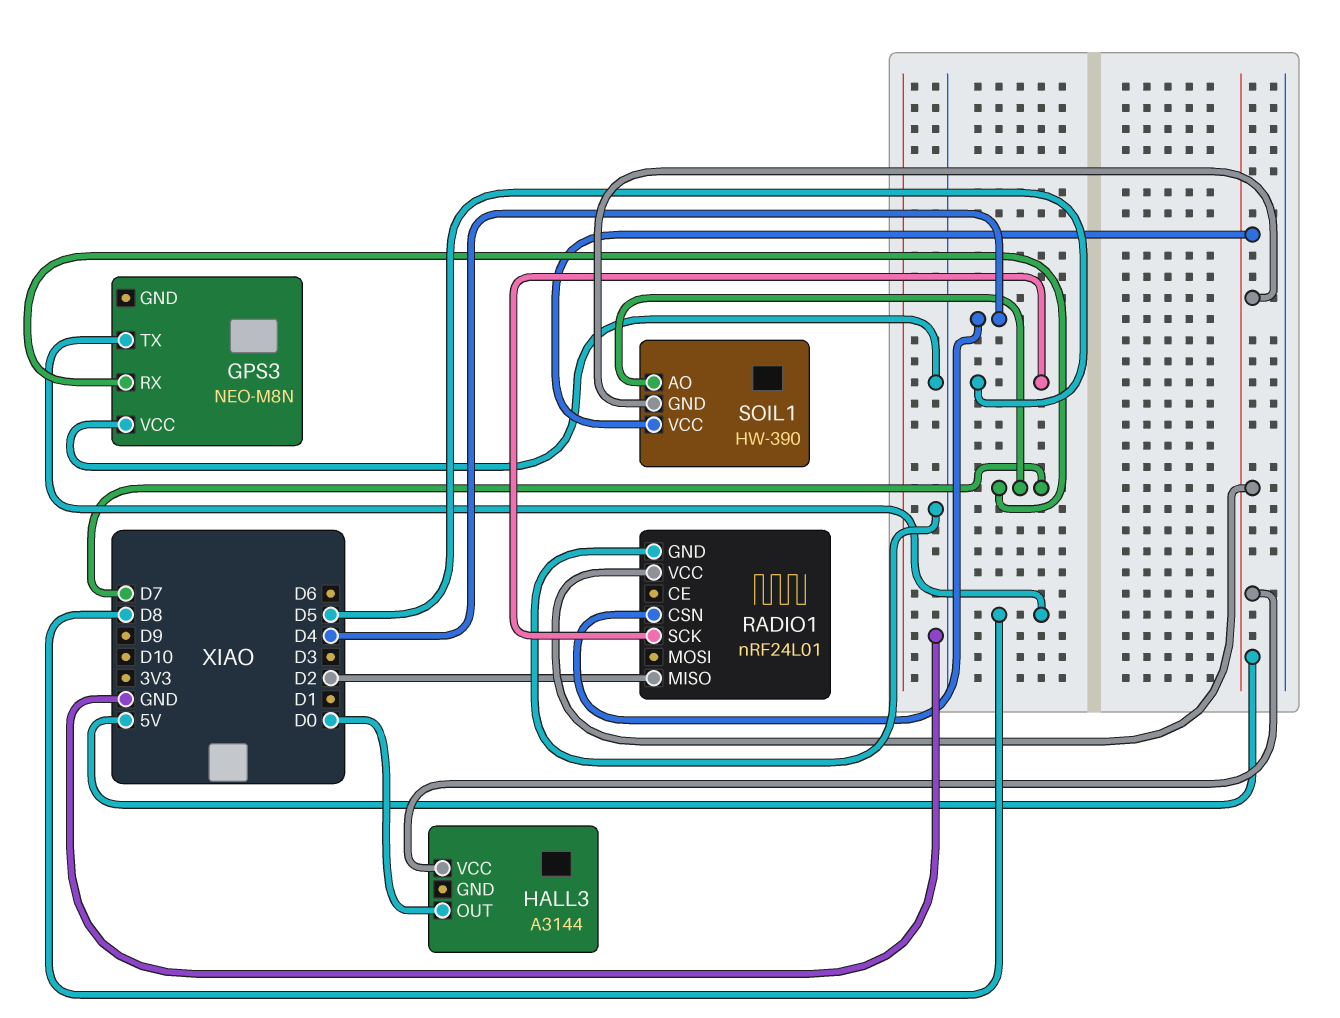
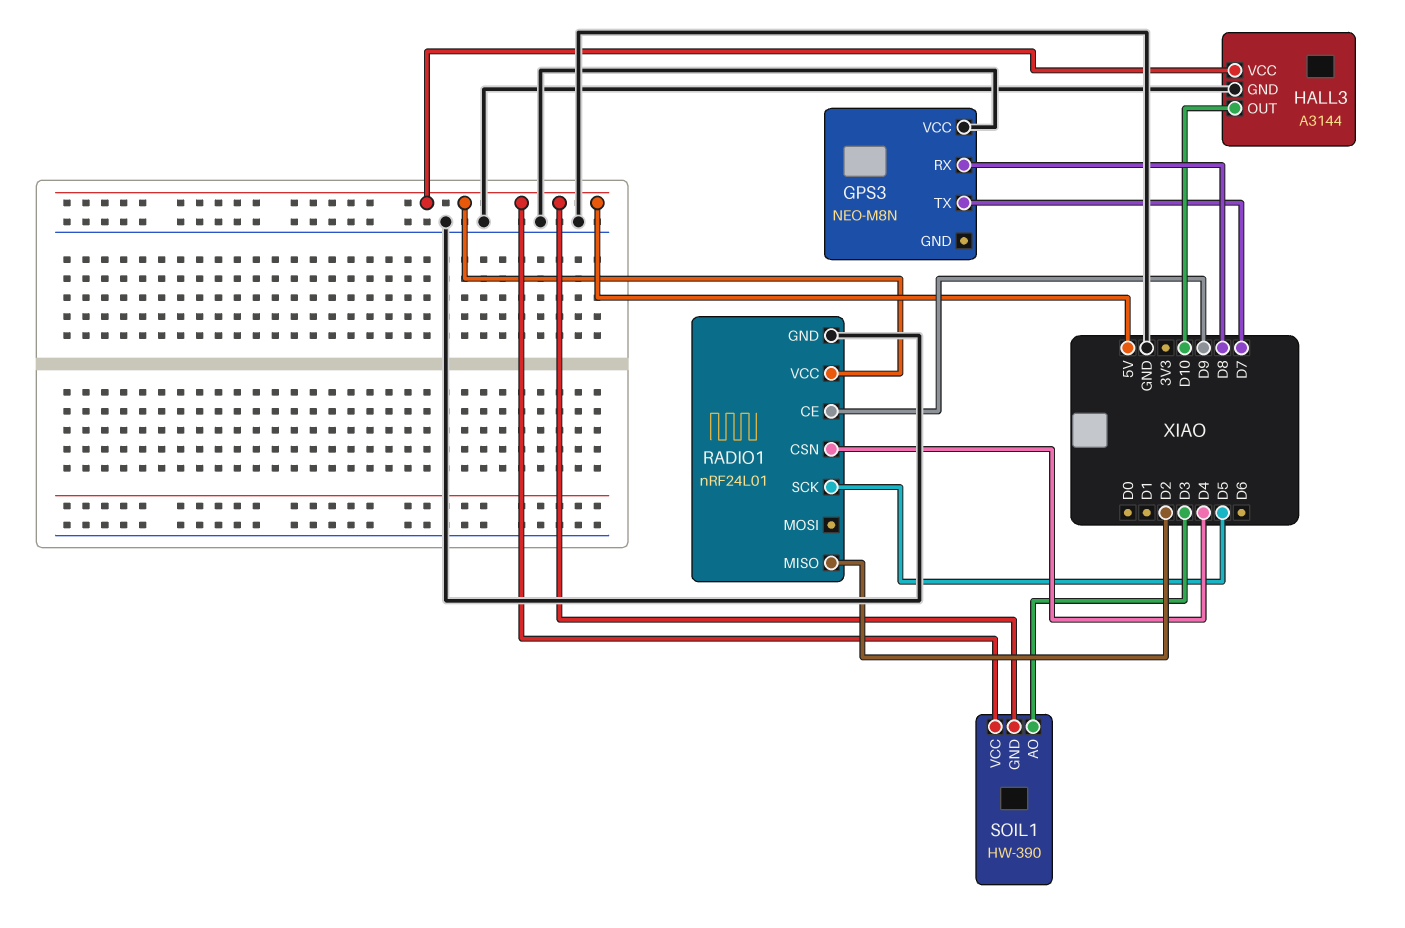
GPS3 pin RX: D7 -> D8
GPS3 pin TX: D8 -> D7
HALL3 pin GND: none -> GND
HALL3 pin OUT: D0 -> D10
RADIO1 pin CE: none -> D9
SOIL1 pin AO: D7 -> D3

